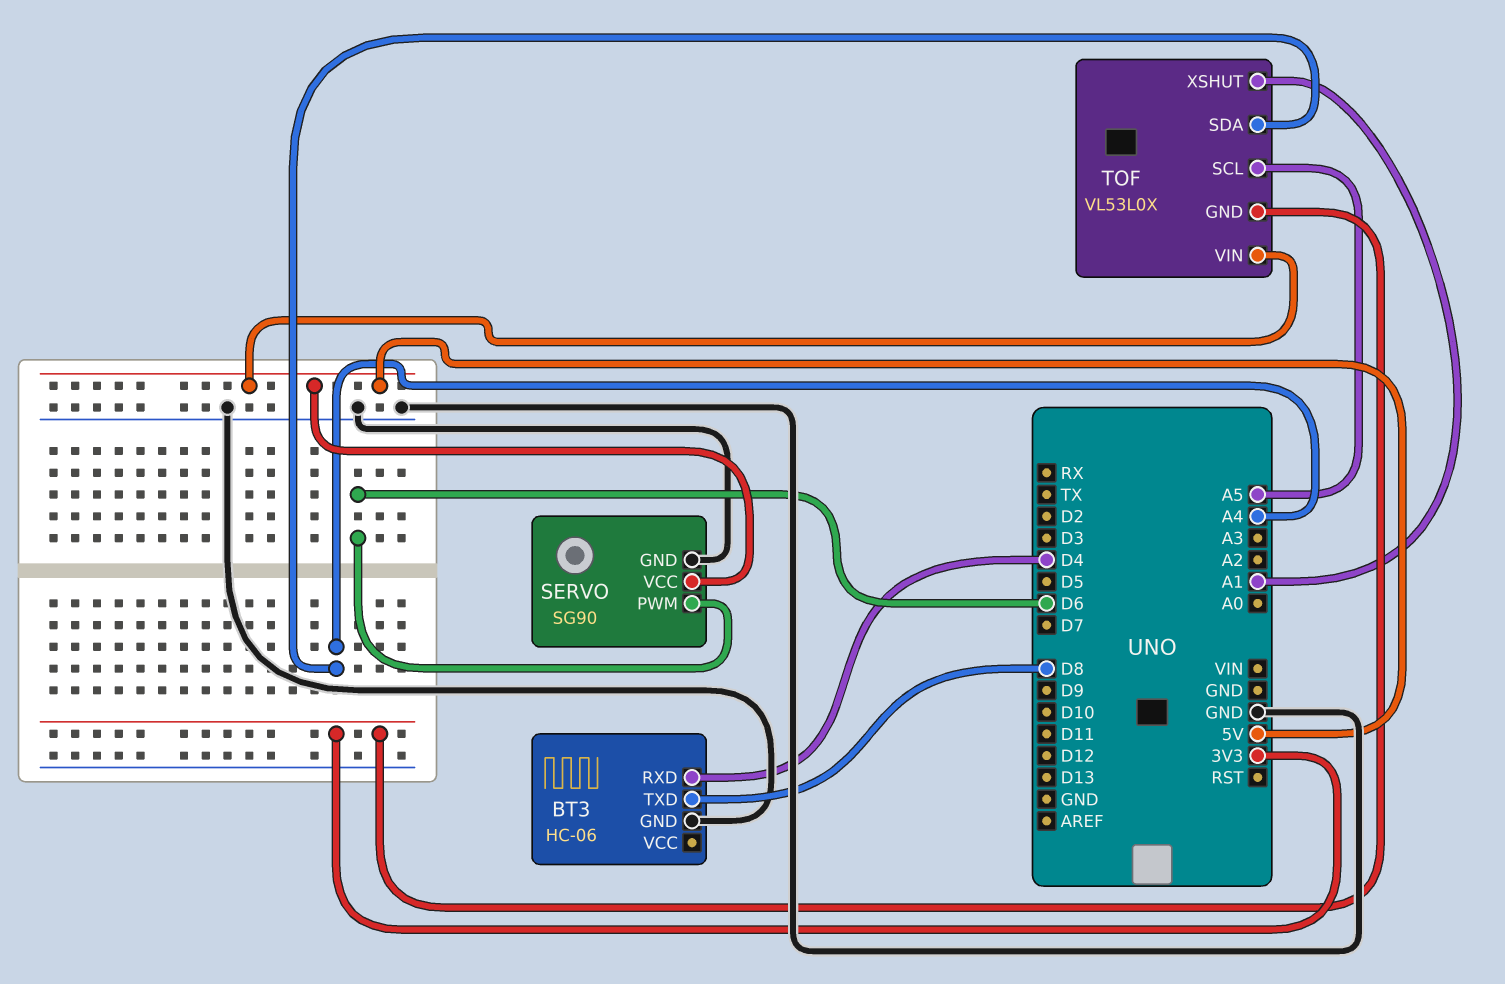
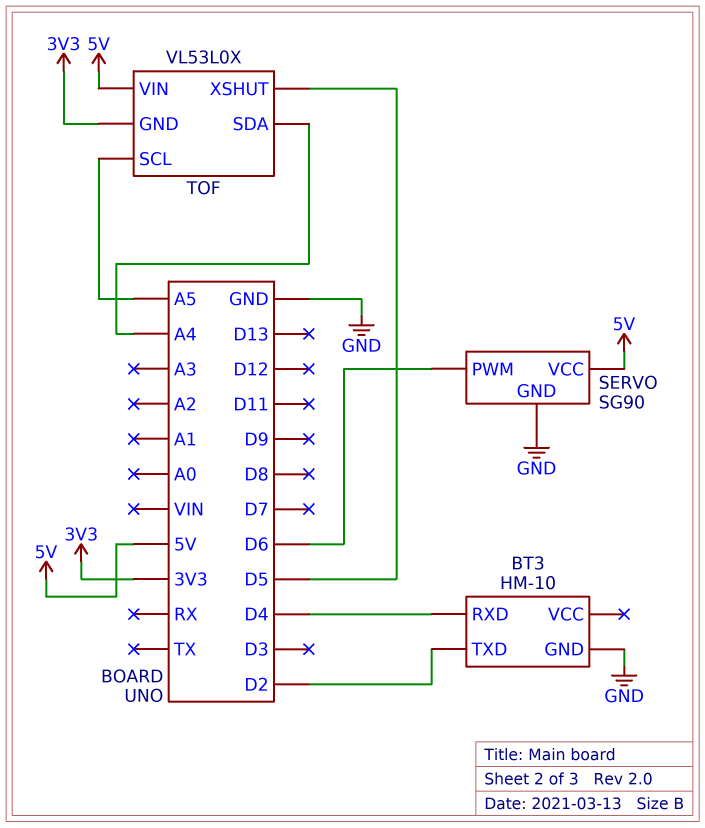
BT3: HC-06 -> HM-10
BT3 pin TXD: D8 -> D2
TOF pin XSHUT: A1 -> D5

